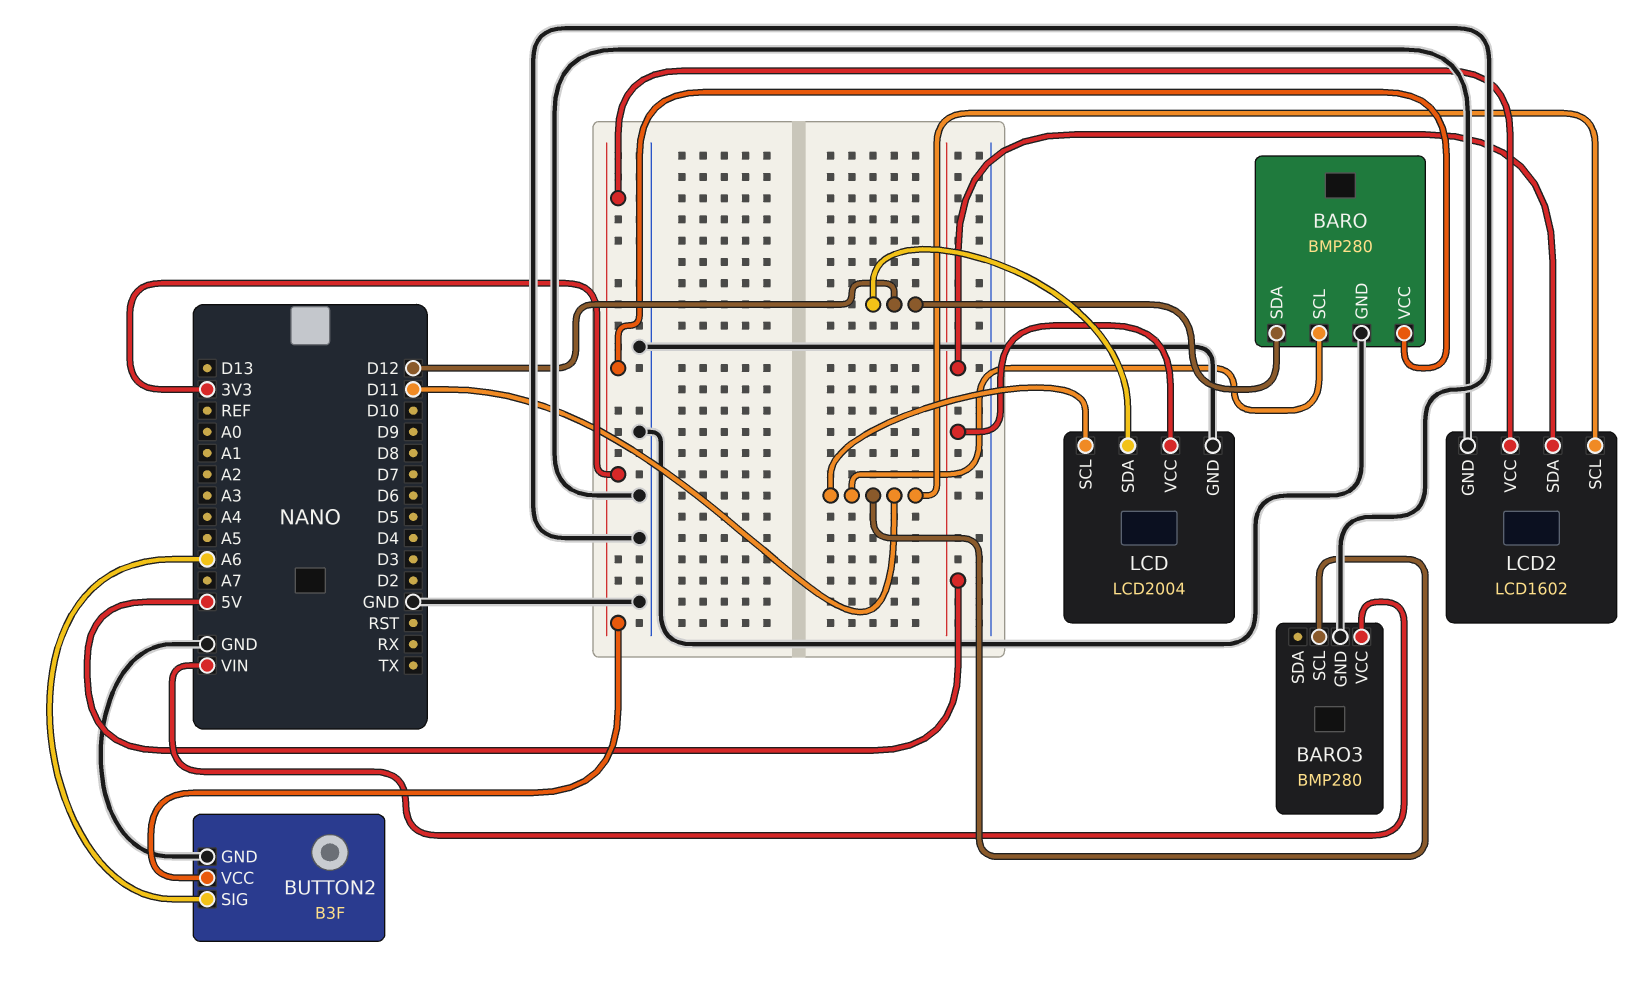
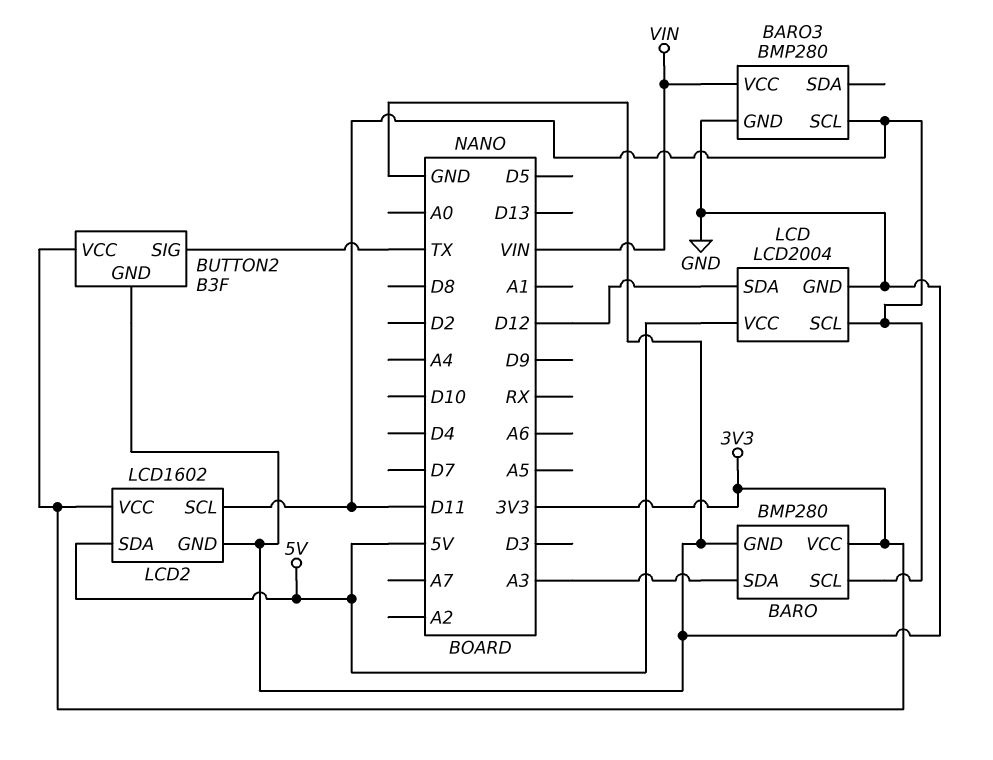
BARO pin SDA: D12 -> A3
BUTTON2 pin SIG: A6 -> TX

